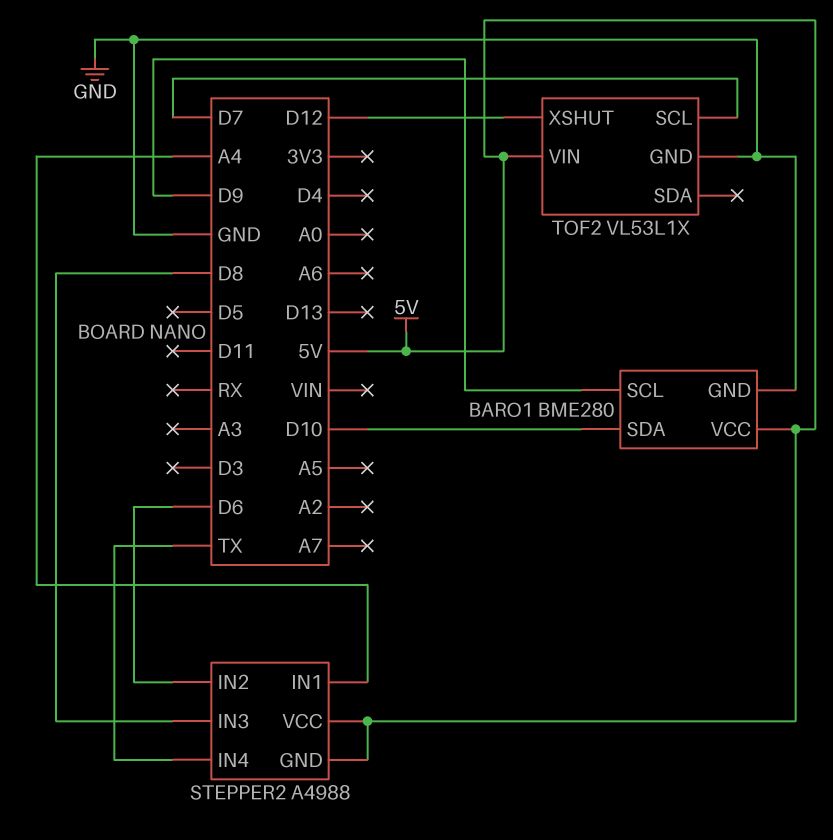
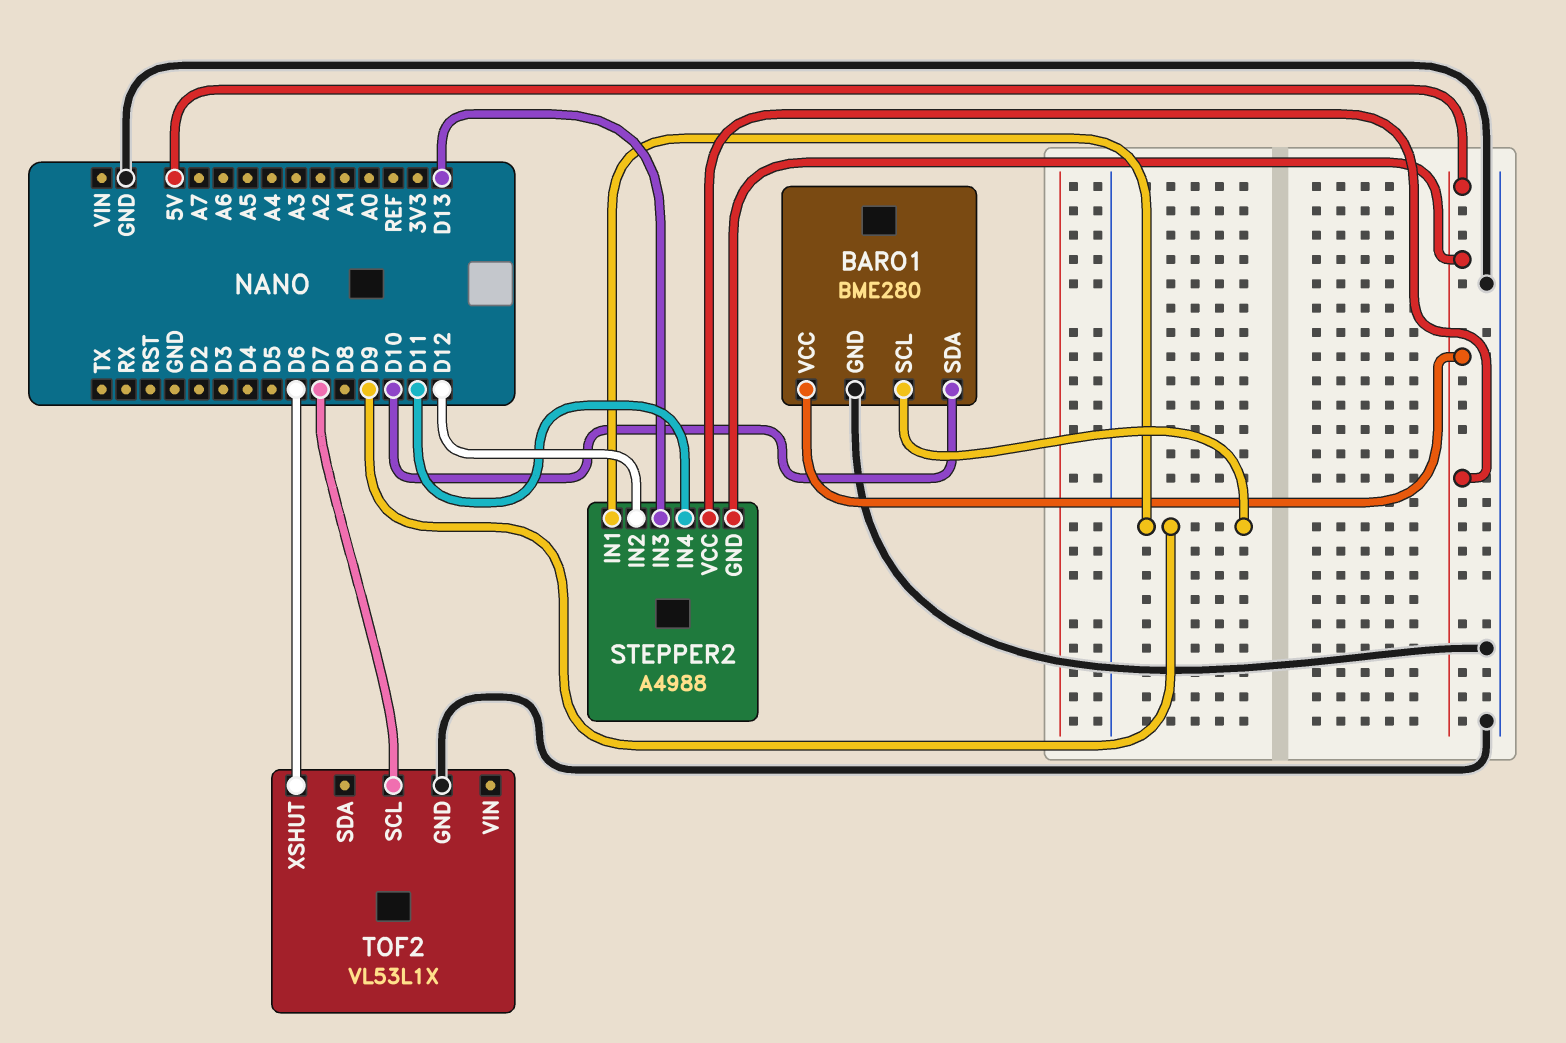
STEPPER2 pin IN1: A4 -> D9
STEPPER2 pin IN2: D6 -> D12
STEPPER2 pin IN3: D8 -> D13
STEPPER2 pin IN4: TX -> D11
TOF2 pin VIN: 5V -> none
TOF2 pin XSHUT: D12 -> D6

